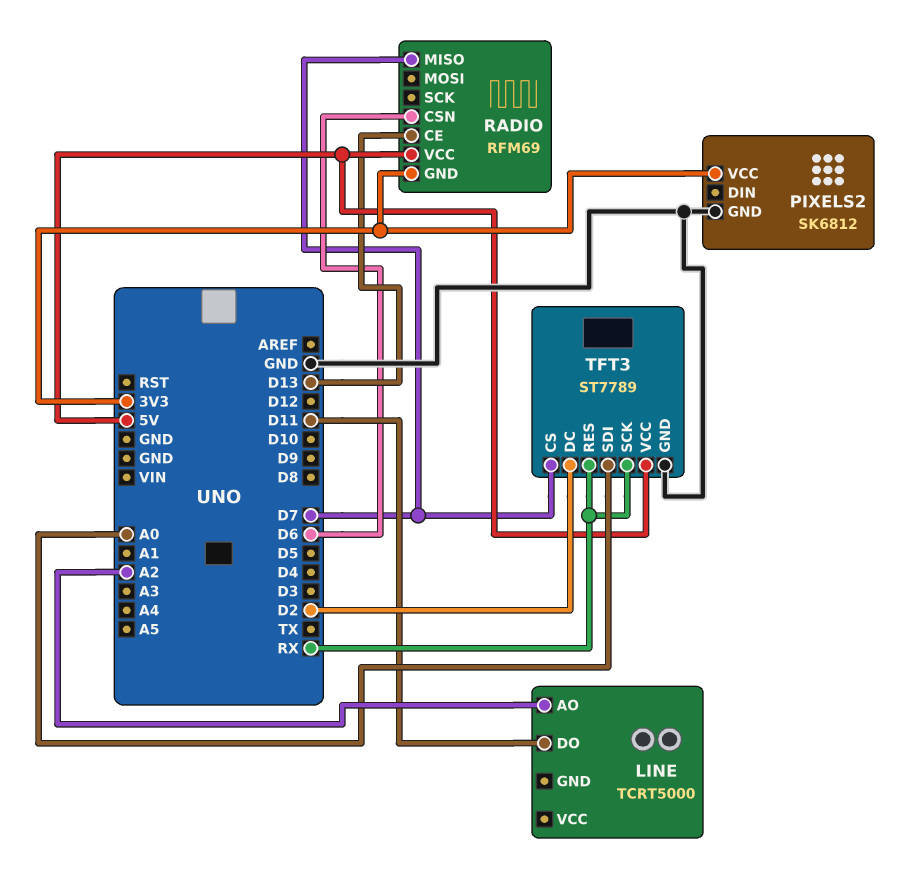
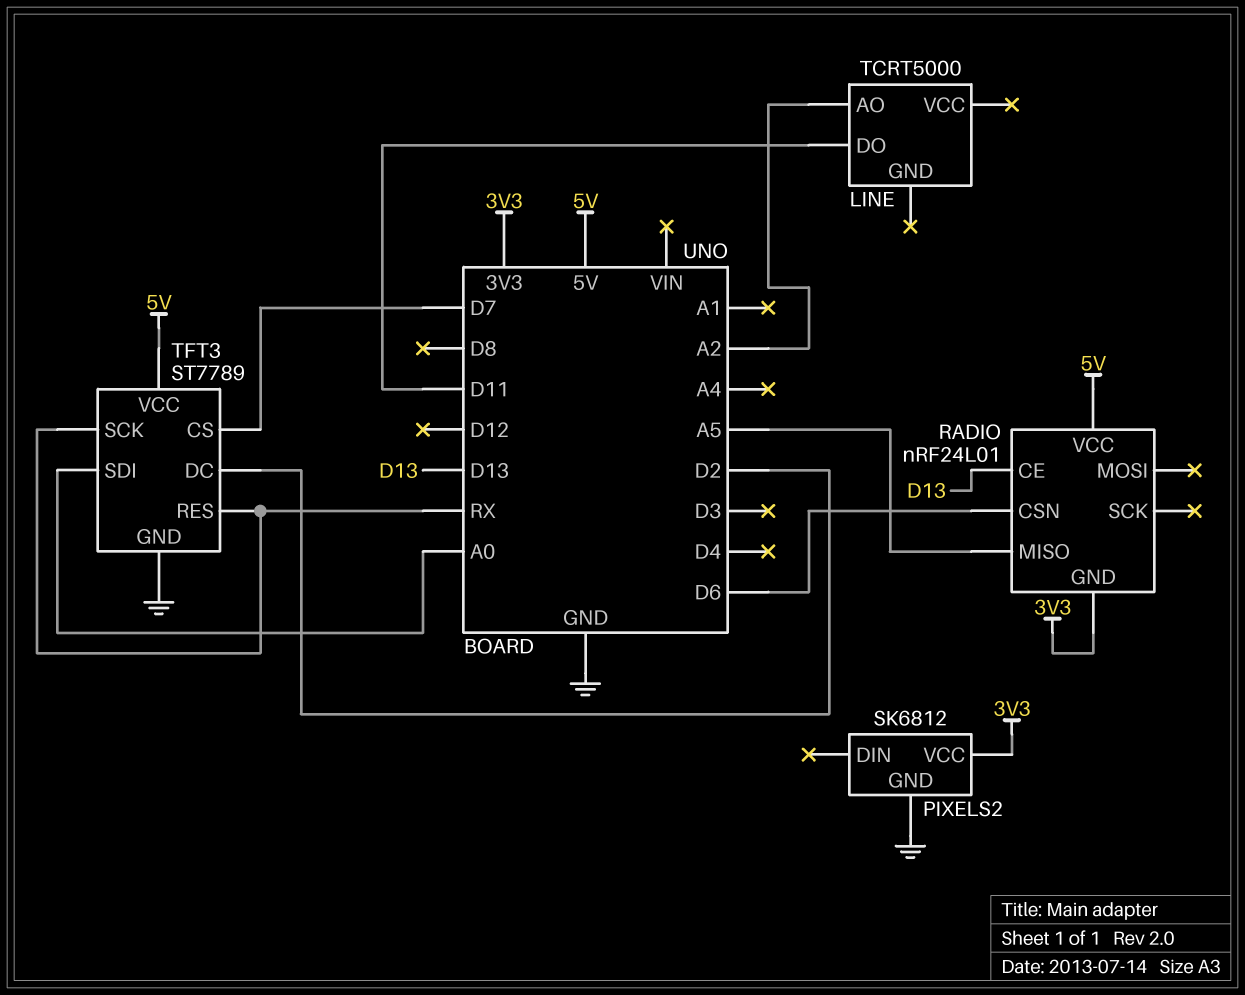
RADIO: RFM69 -> nRF24L01
RADIO pin MISO: D7 -> A5

